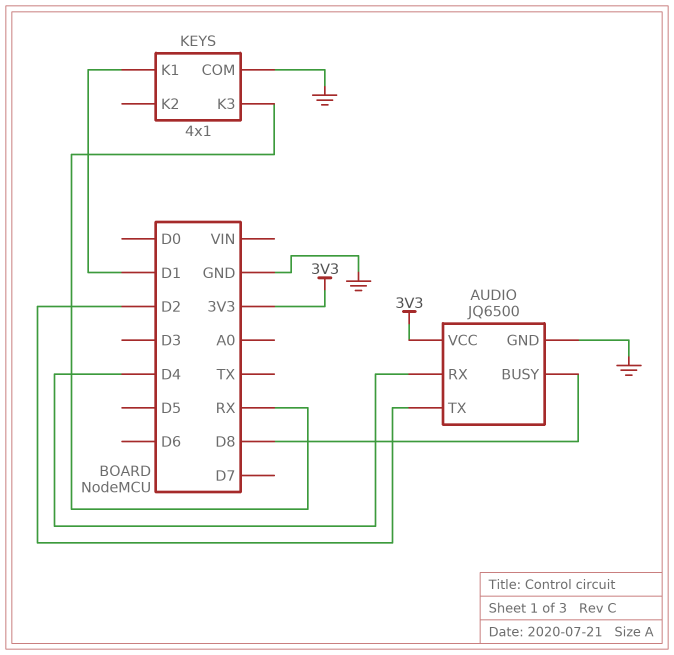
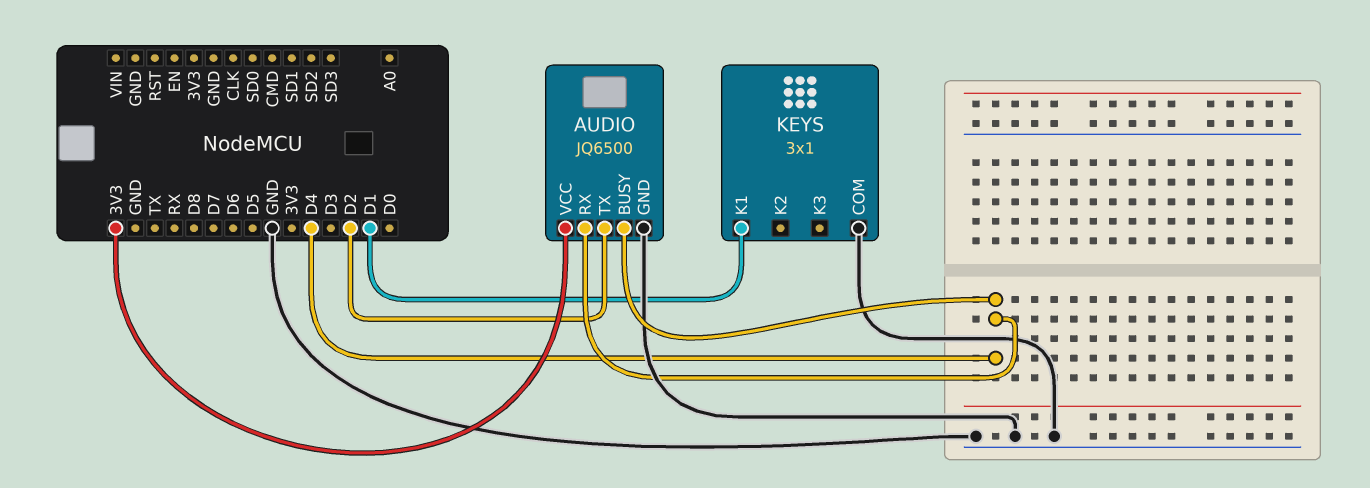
AUDIO pin BUSY: D8 -> D4
KEYS: 4x1 -> 3x1
KEYS pin K3: RX -> none

